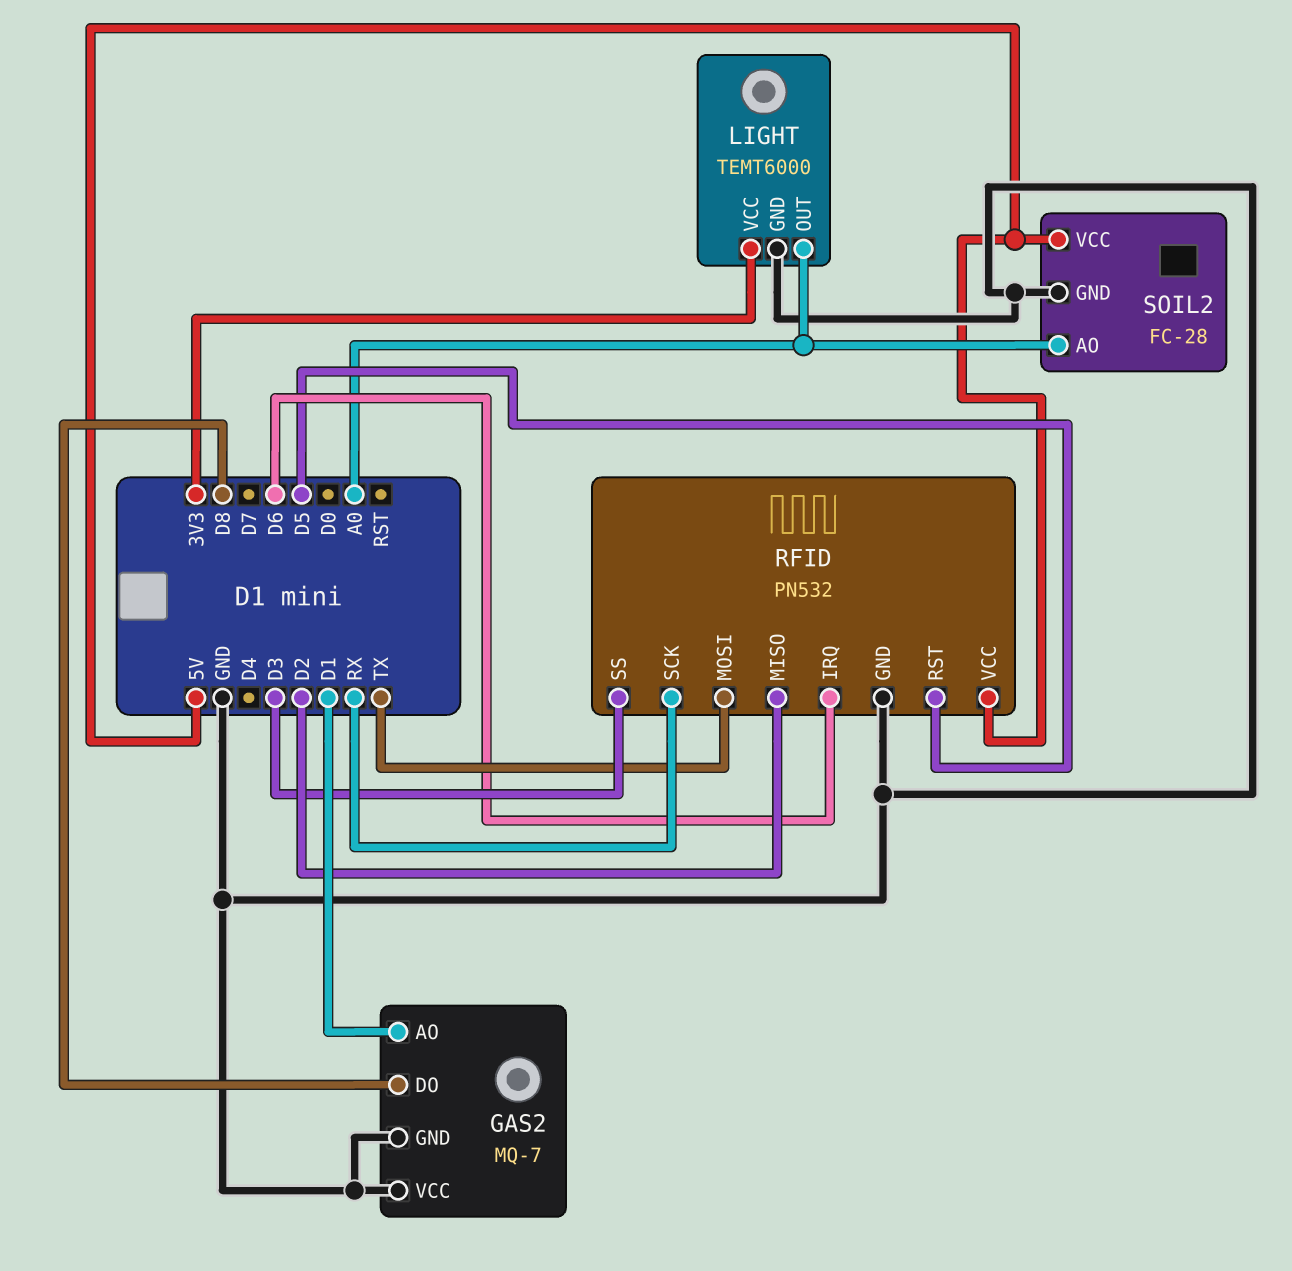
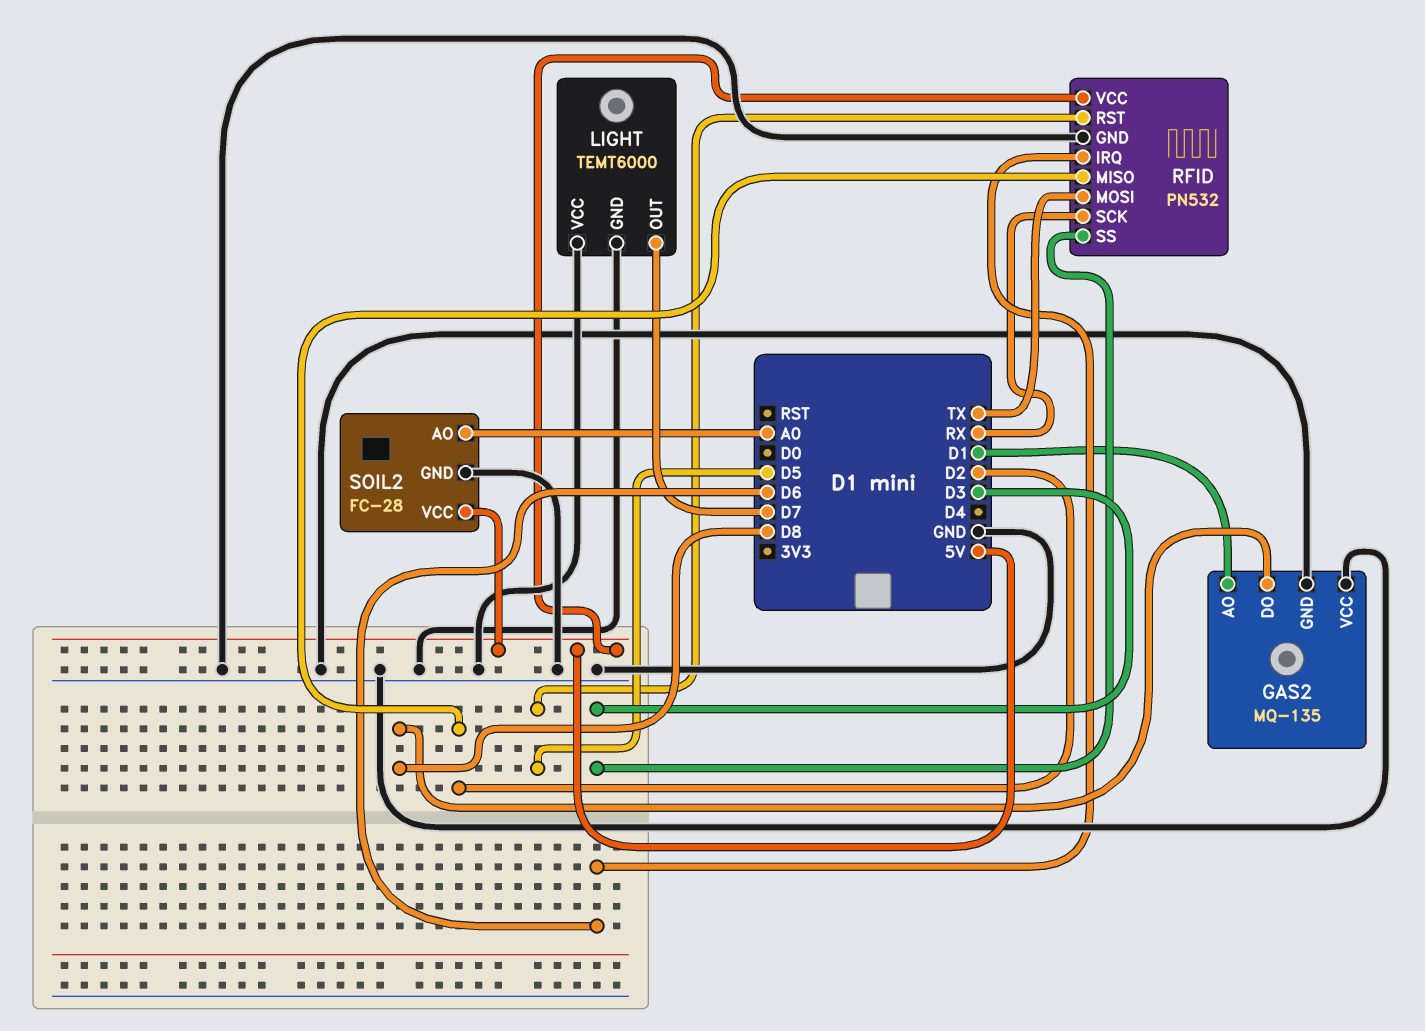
GAS2: MQ-7 -> MQ-135
LIGHT pin OUT: A0 -> D7
LIGHT pin VCC: 3V3 -> GND

